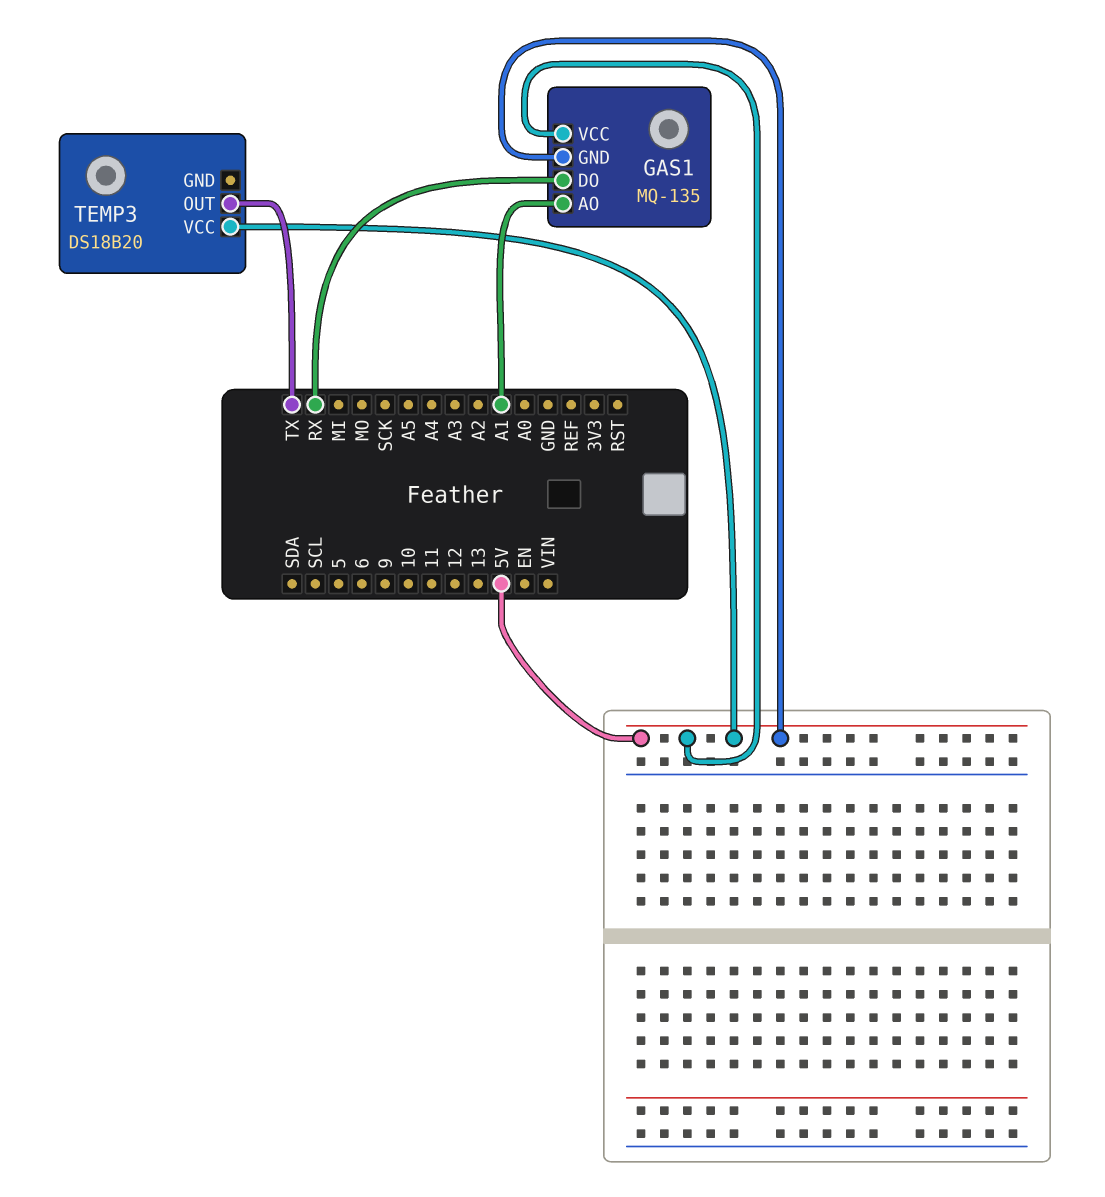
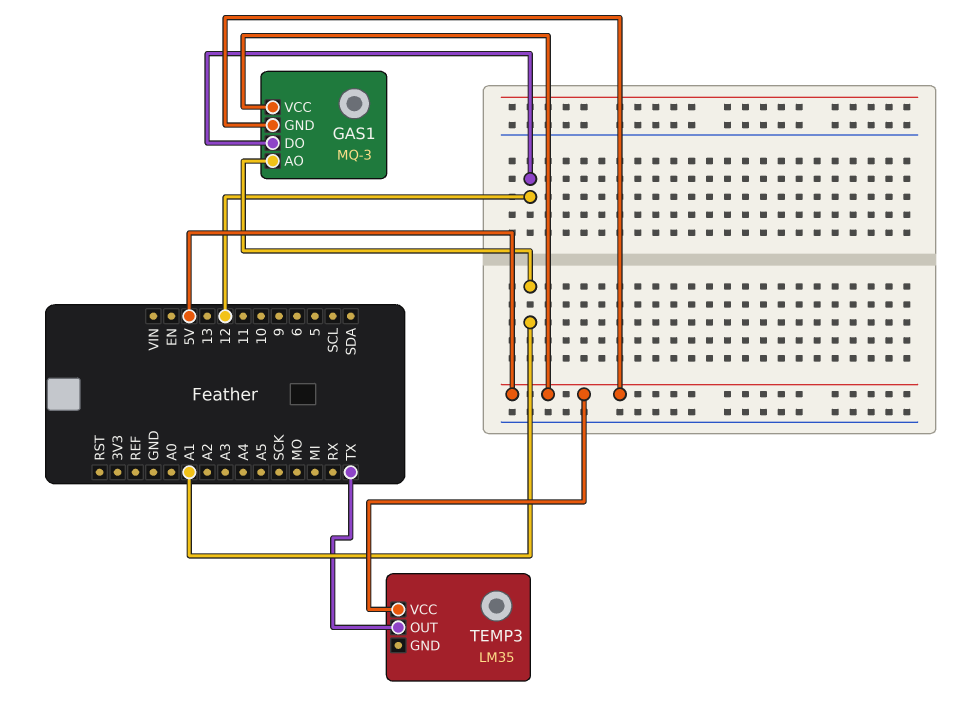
GAS1: MQ-135 -> MQ-3
GAS1 pin DO: RX -> 12
TEMP3: DS18B20 -> LM35

